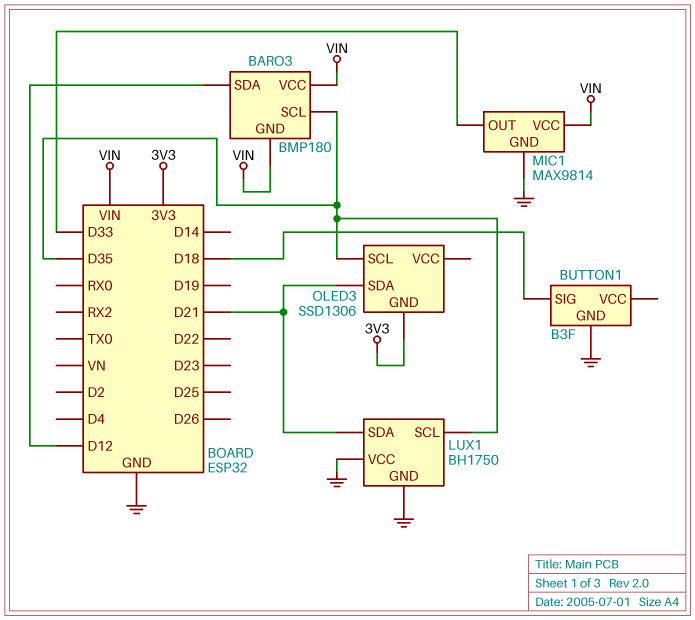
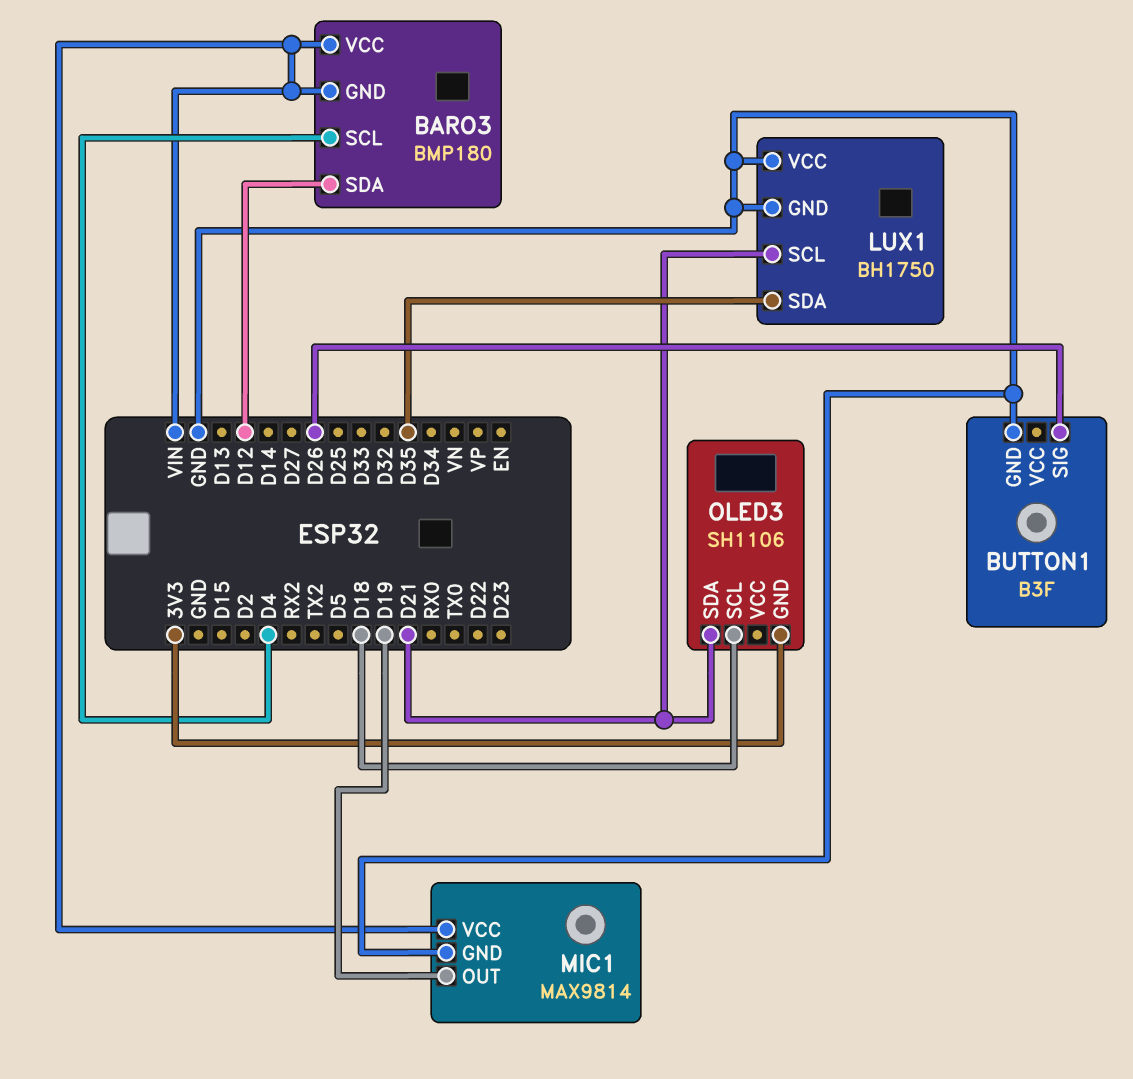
BARO3 pin SCL: D35 -> D4
BUTTON1 pin SIG: D18 -> D26
LUX1 pin SCL: D35 -> D21
LUX1 pin SDA: D21 -> D35
MIC1 pin OUT: D33 -> D19
OLED3: SSD1306 -> SH1106
OLED3 pin SCL: D35 -> D18

